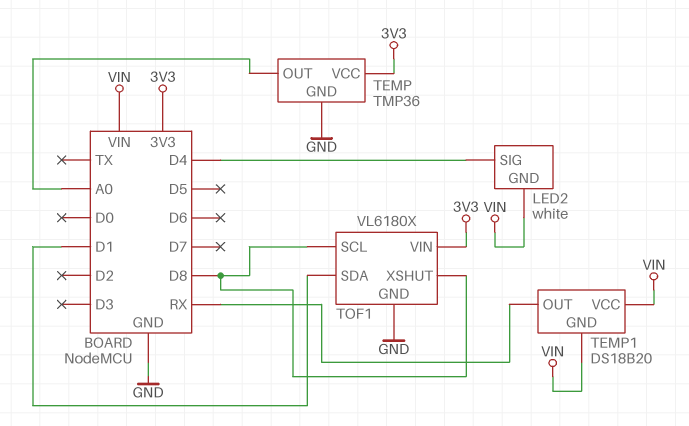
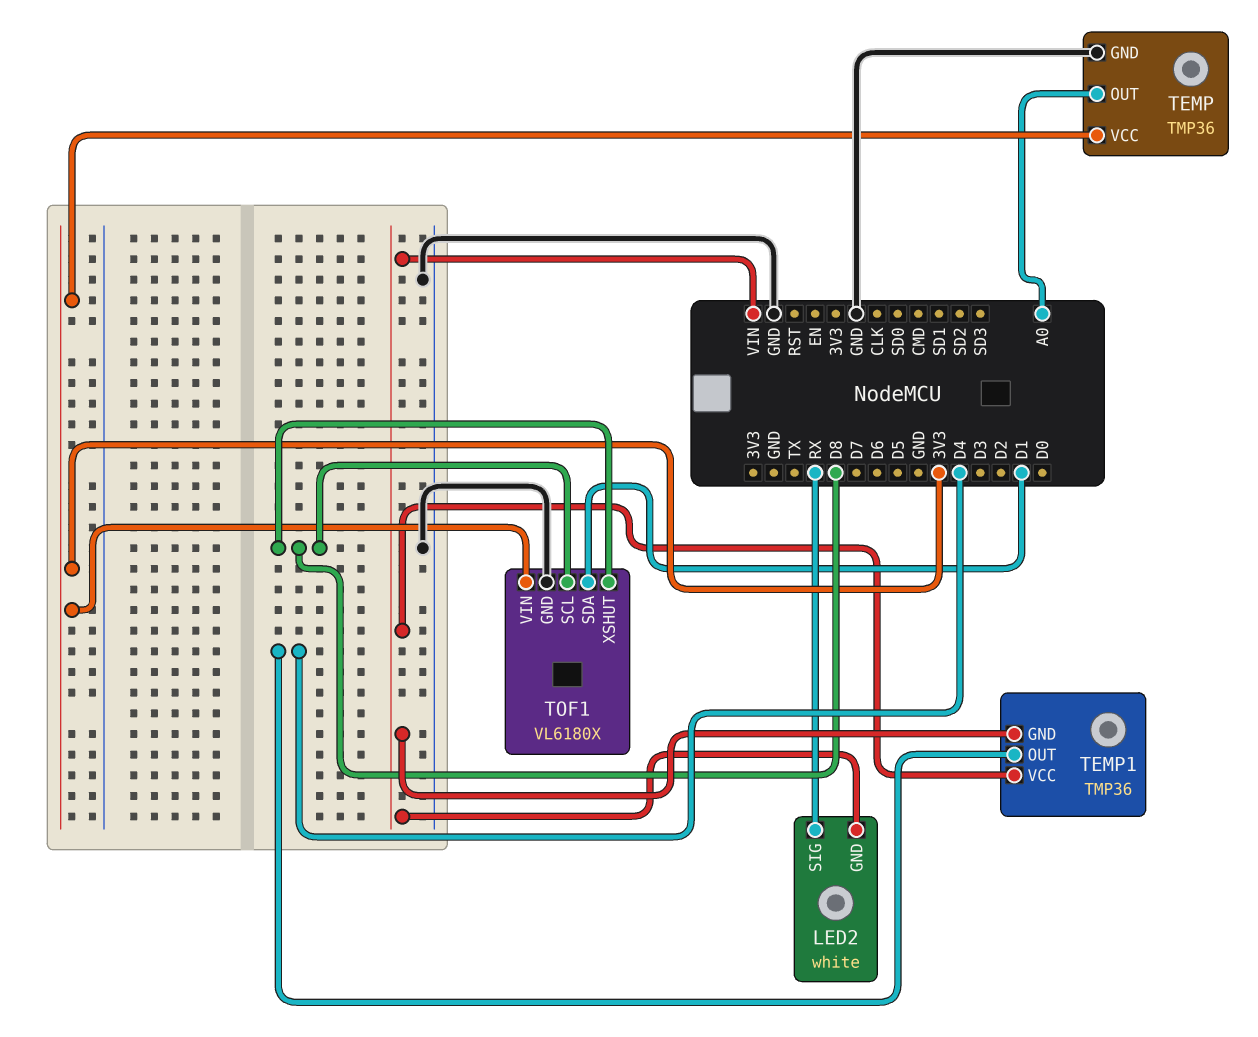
LED2 pin SIG: D4 -> RX
TEMP1: DS18B20 -> TMP36
TEMP1 pin OUT: RX -> D4

